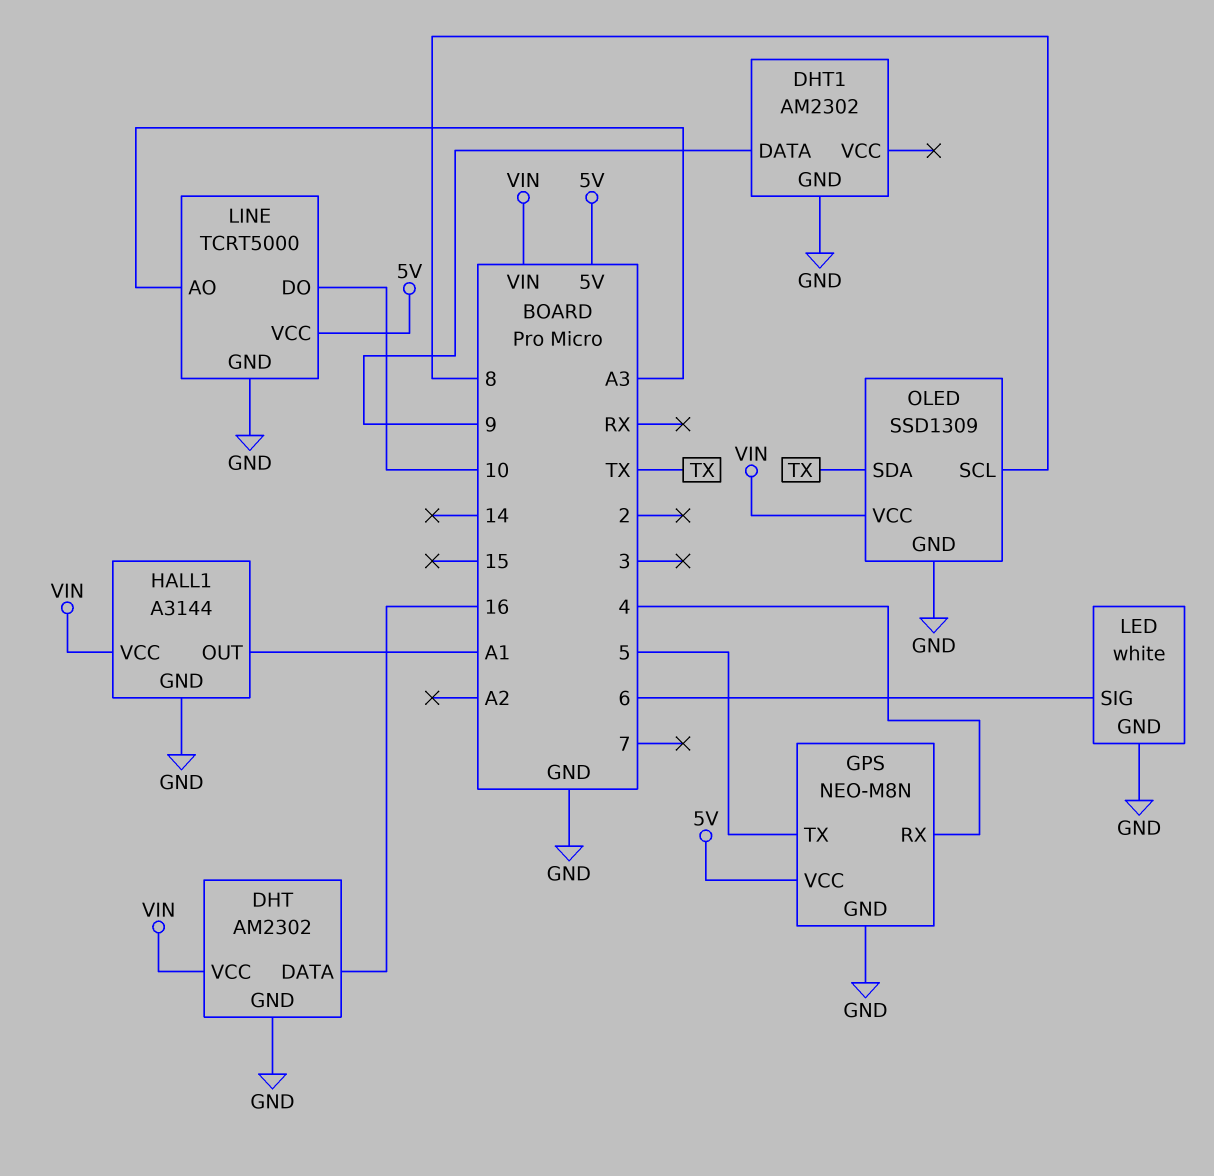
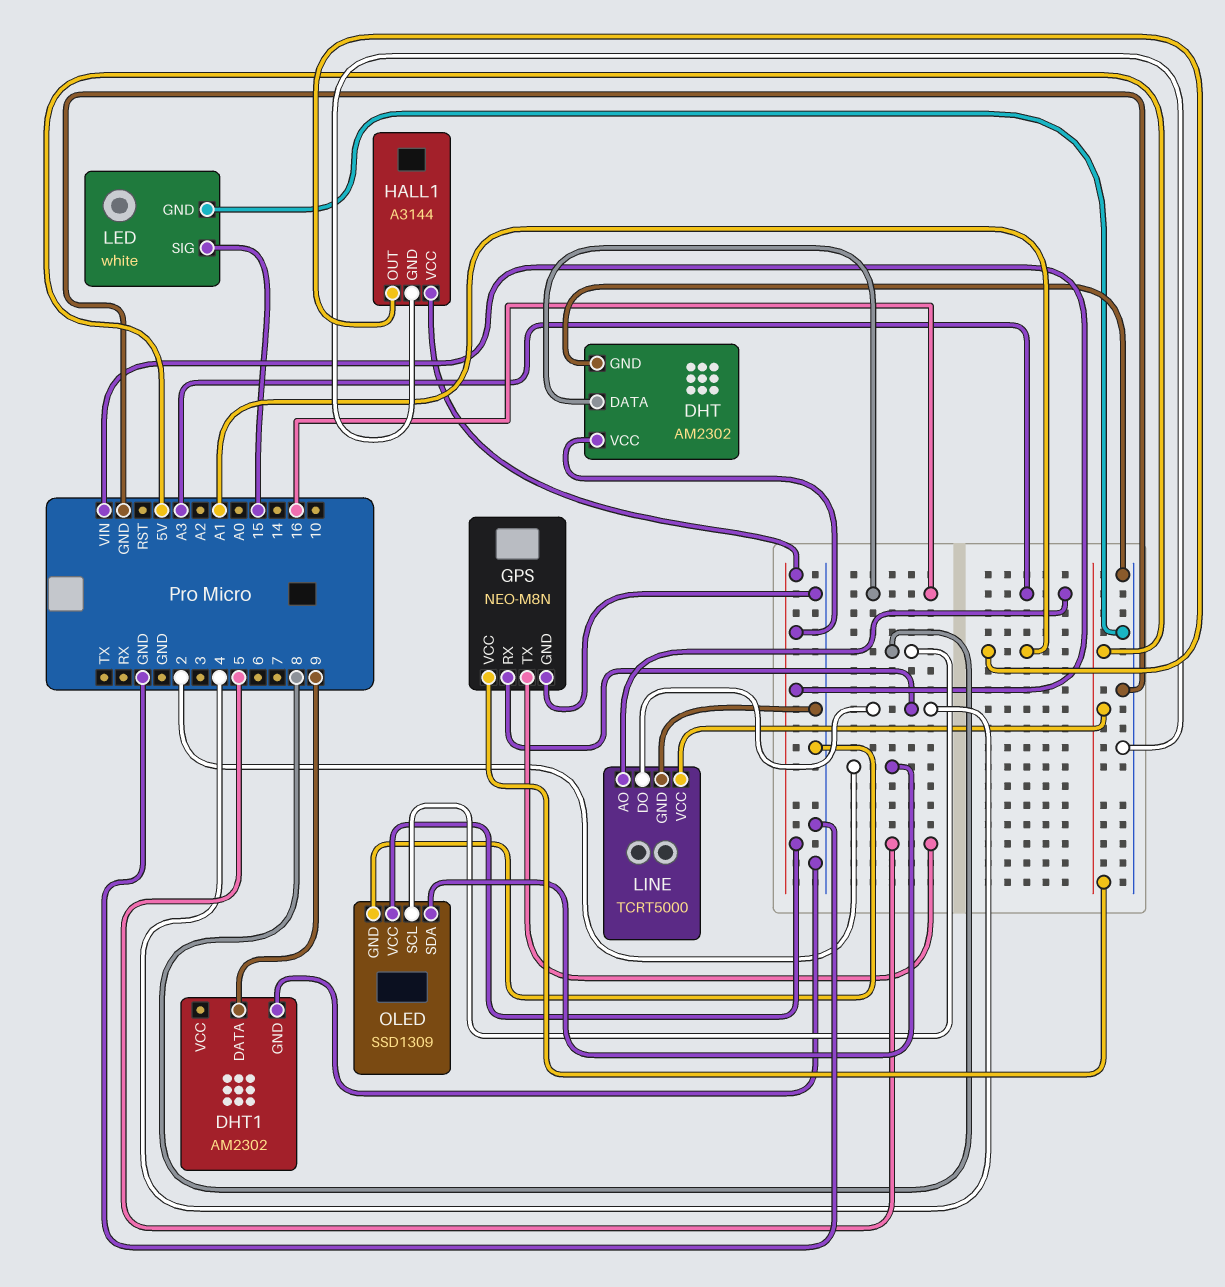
LED pin SIG: 6 -> 15
LINE pin DO: 10 -> 4
OLED pin SDA: TX -> 2

